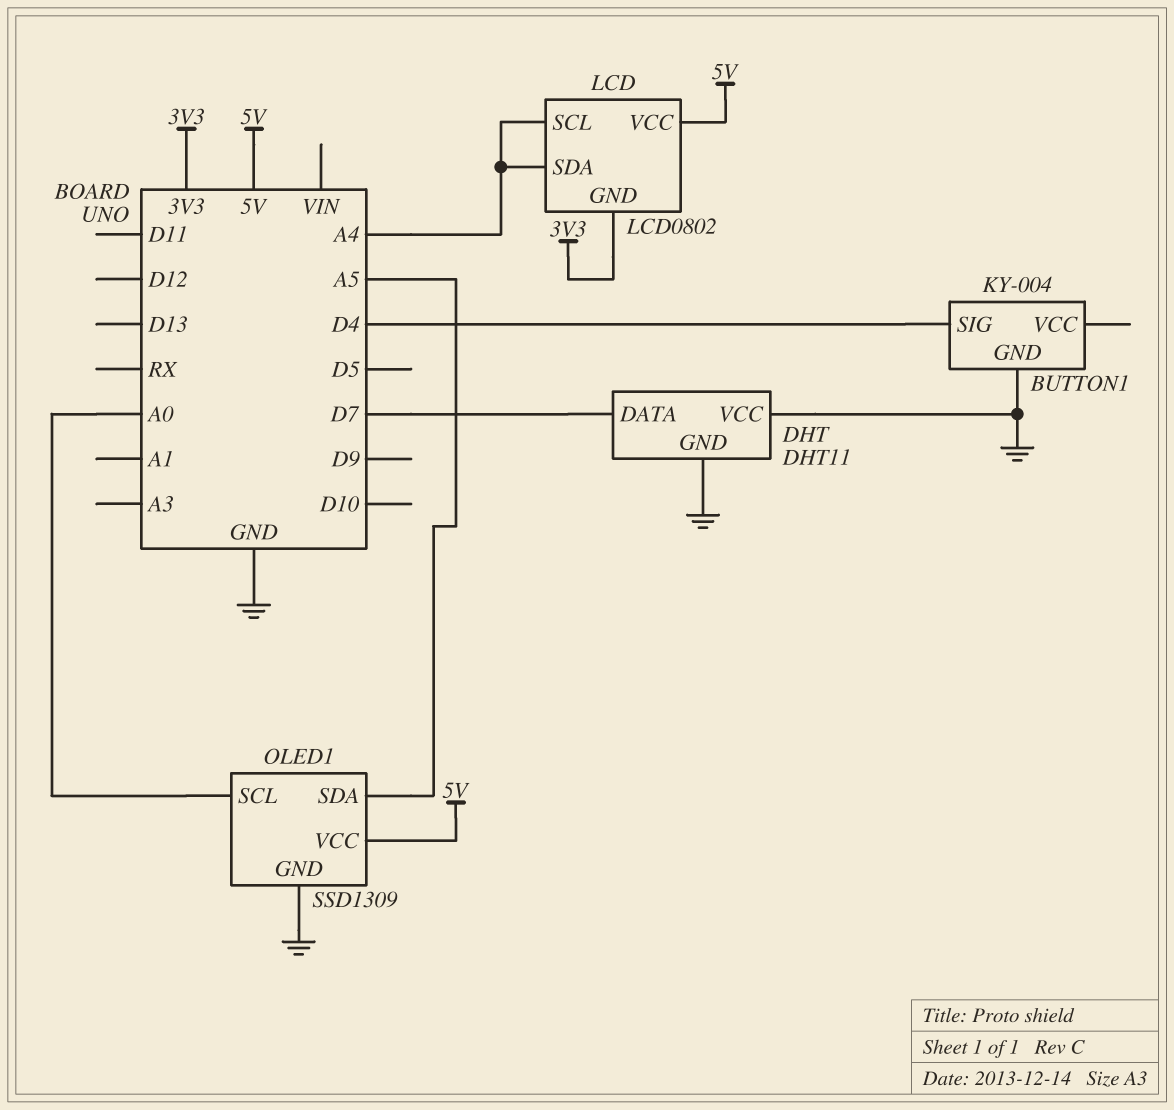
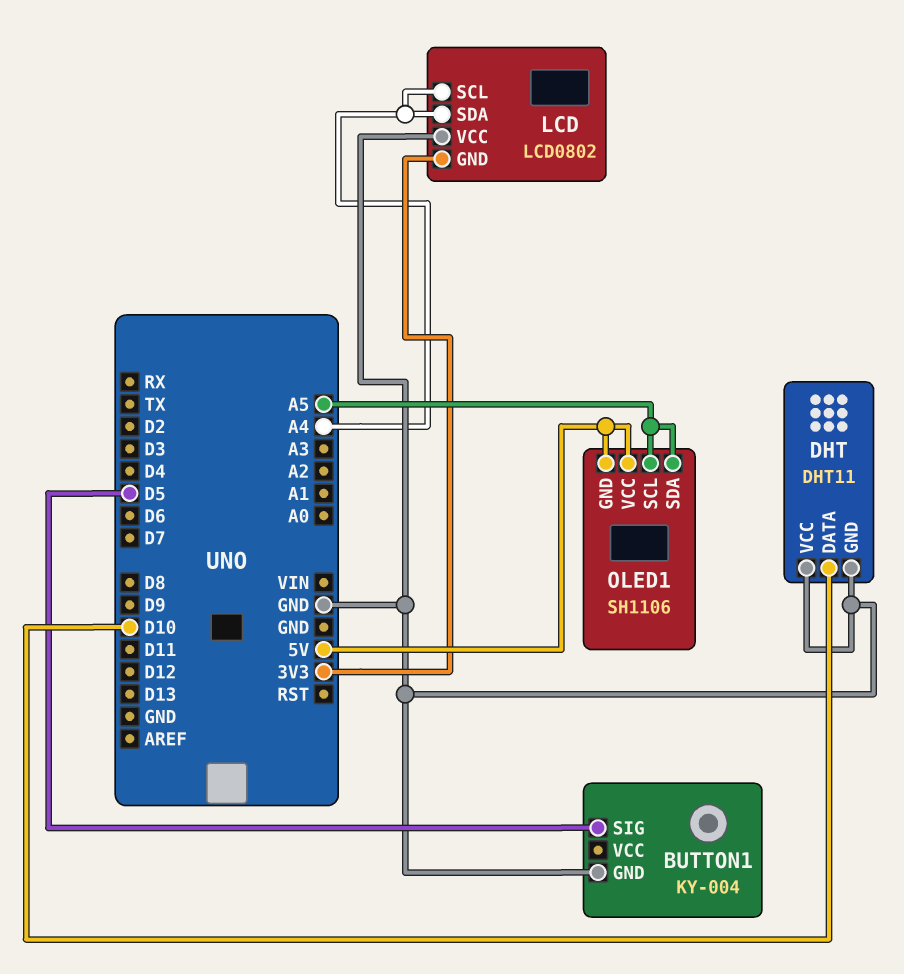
BUTTON1 pin SIG: D4 -> D5
DHT pin DATA: D7 -> D10
LCD pin VCC: 5V -> GND
OLED1: SSD1309 -> SH1106
OLED1 pin GND: GND -> 5V
OLED1 pin SCL: A0 -> A5

